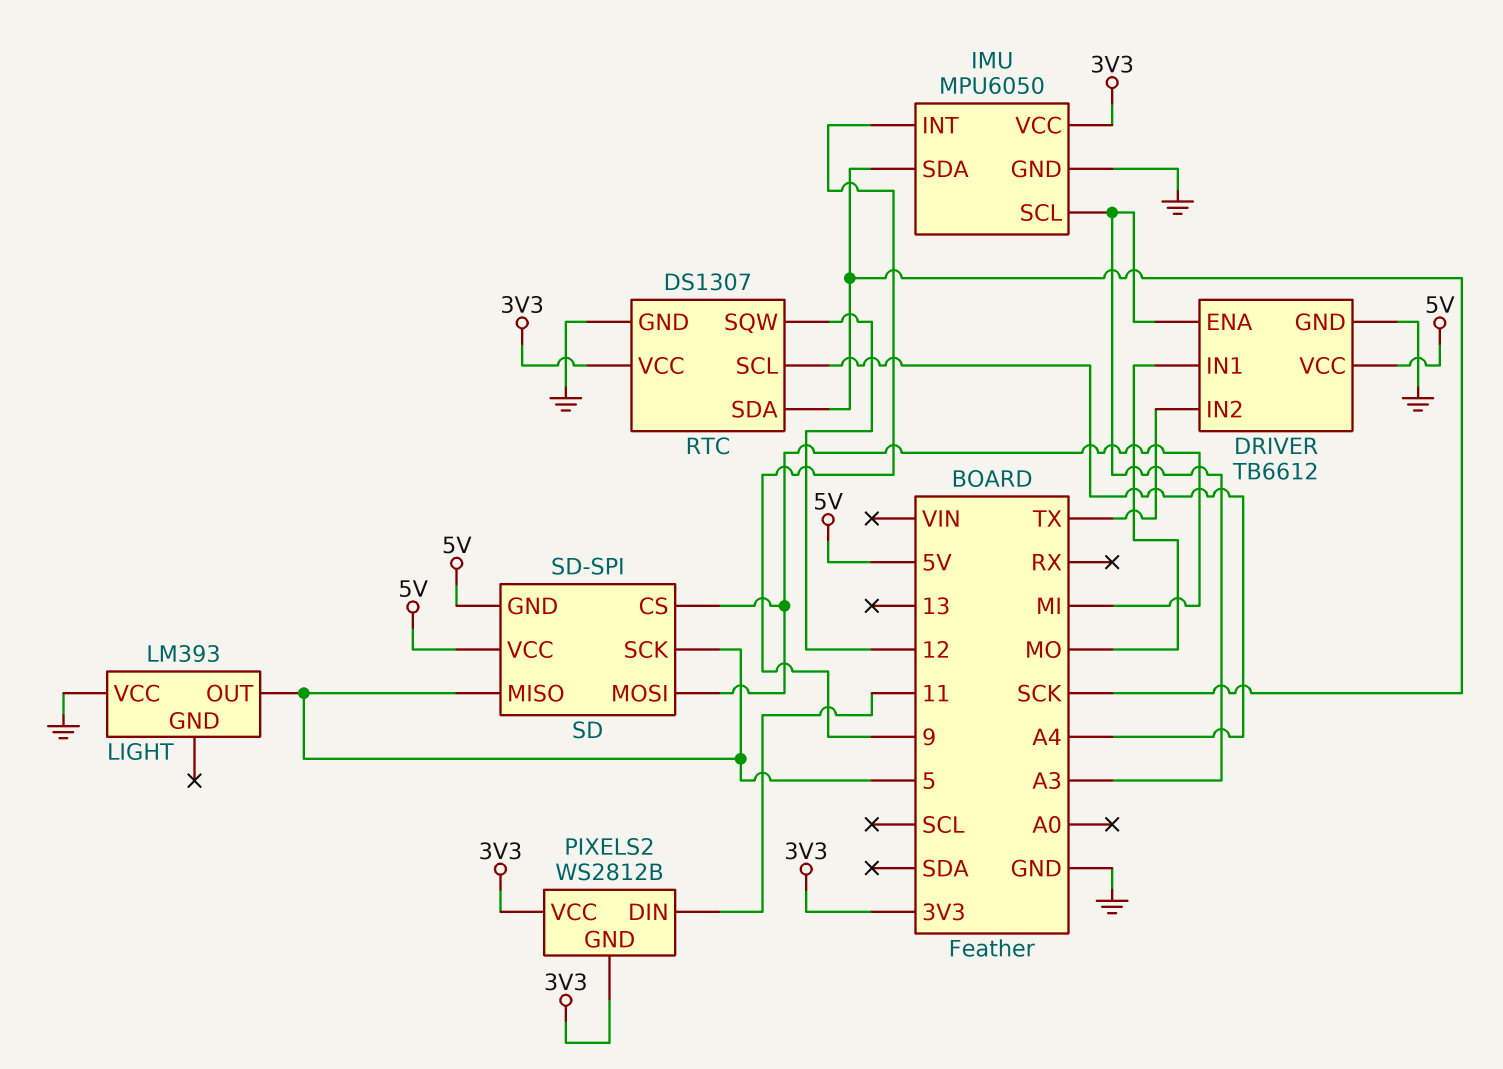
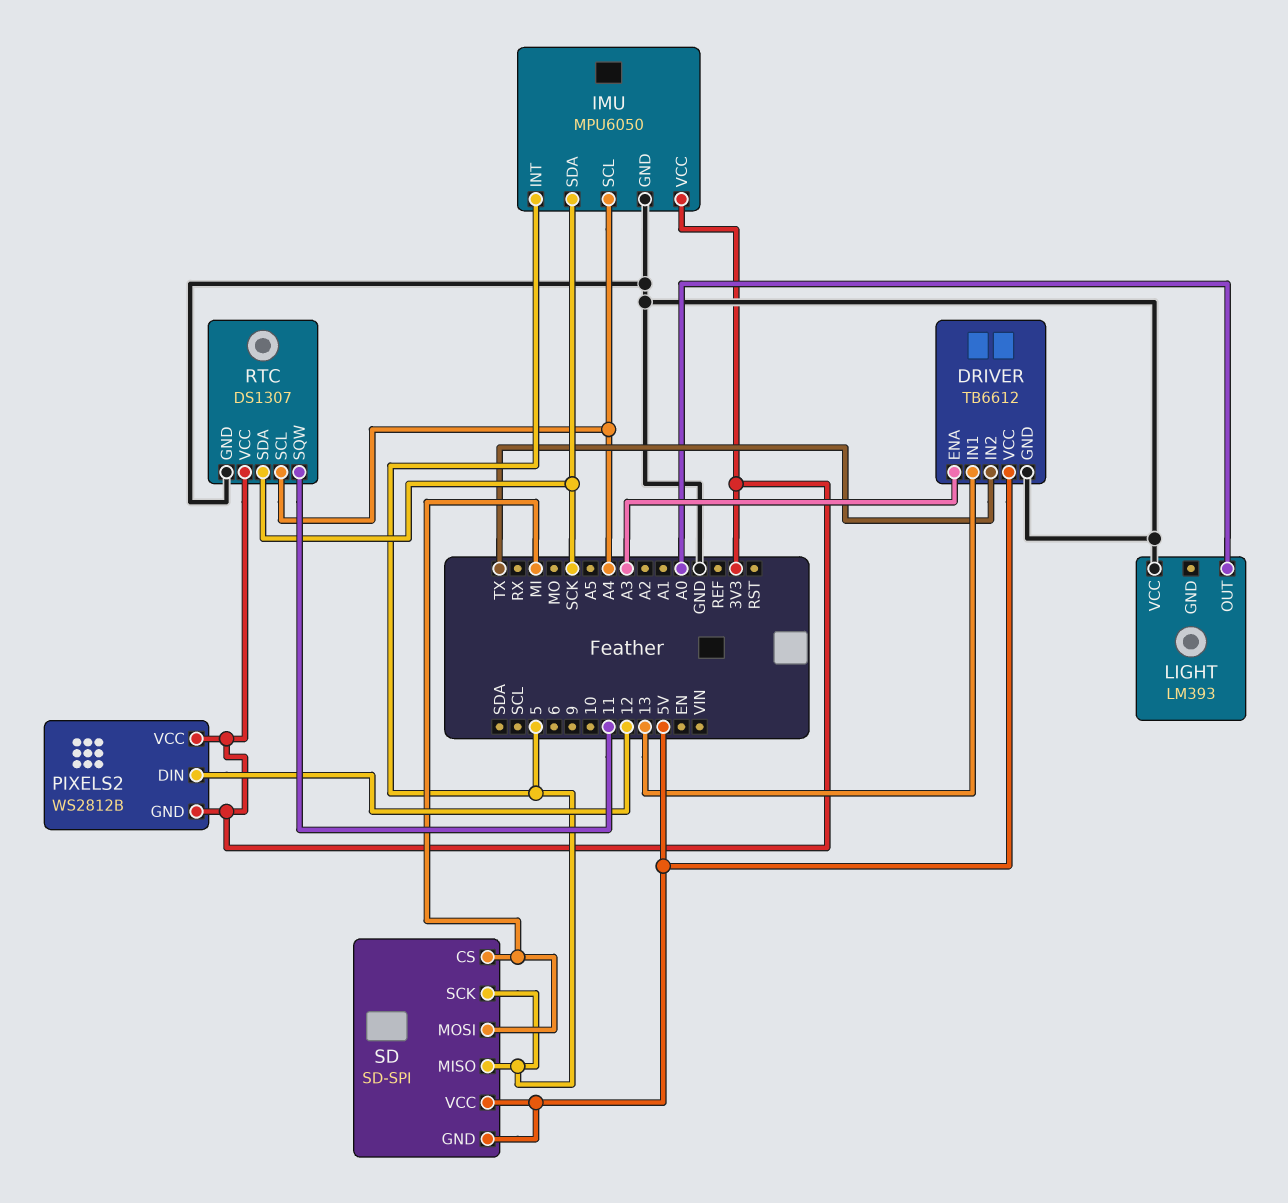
DRIVER pin IN1: MO -> 13
IMU pin INT: 9 -> 5
IMU pin SCL: A3 -> A4
LIGHT pin OUT: 5 -> A0
PIXELS2 pin DIN: 11 -> 12
RTC pin SQW: 12 -> 11

